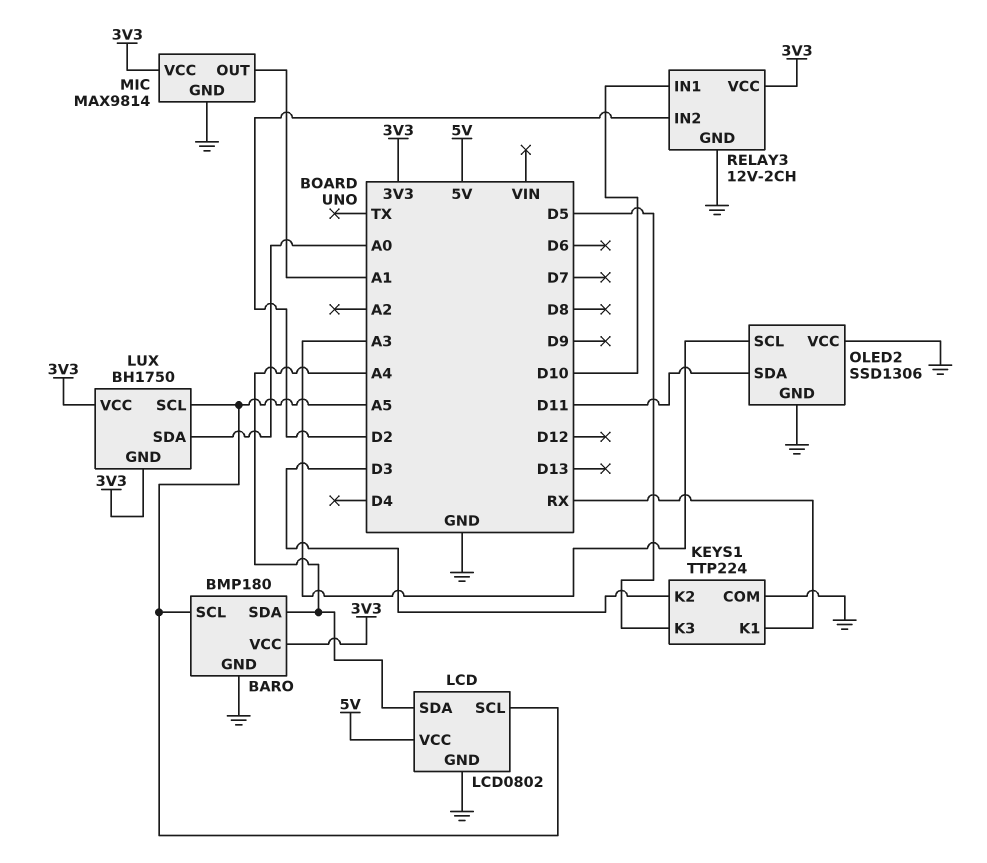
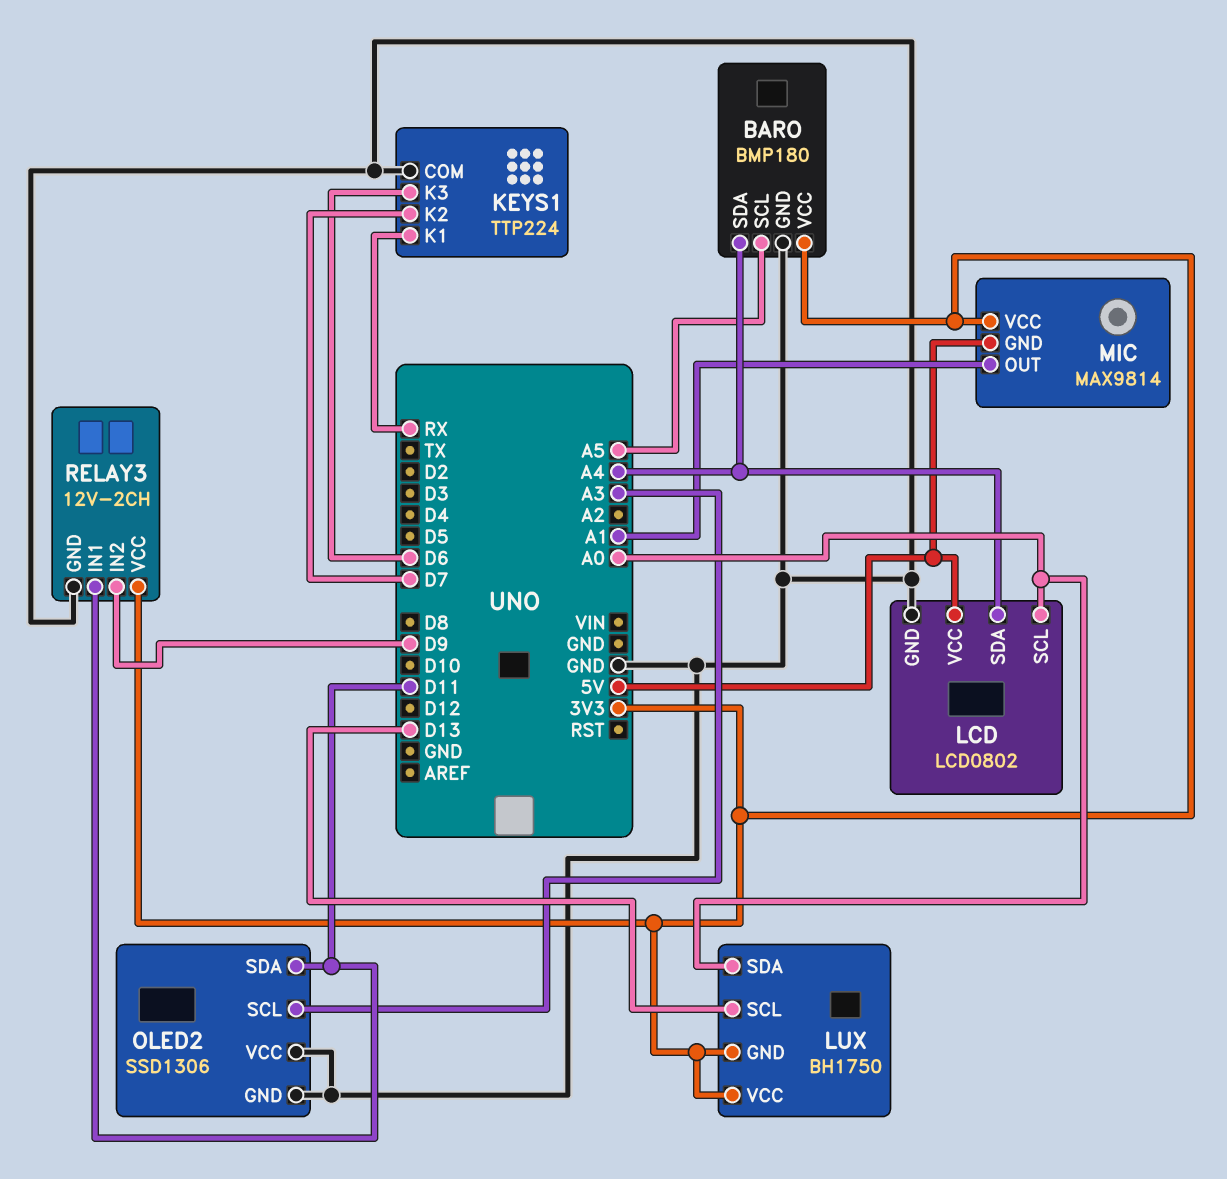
KEYS1 pin K2: D3 -> D7
KEYS1 pin K3: D5 -> D6
LCD pin SCL: A5 -> A0
LUX pin SCL: A5 -> D13
MIC pin GND: GND -> 5V
RELAY3 pin IN1: D10 -> D11
RELAY3 pin IN2: D2 -> D9

